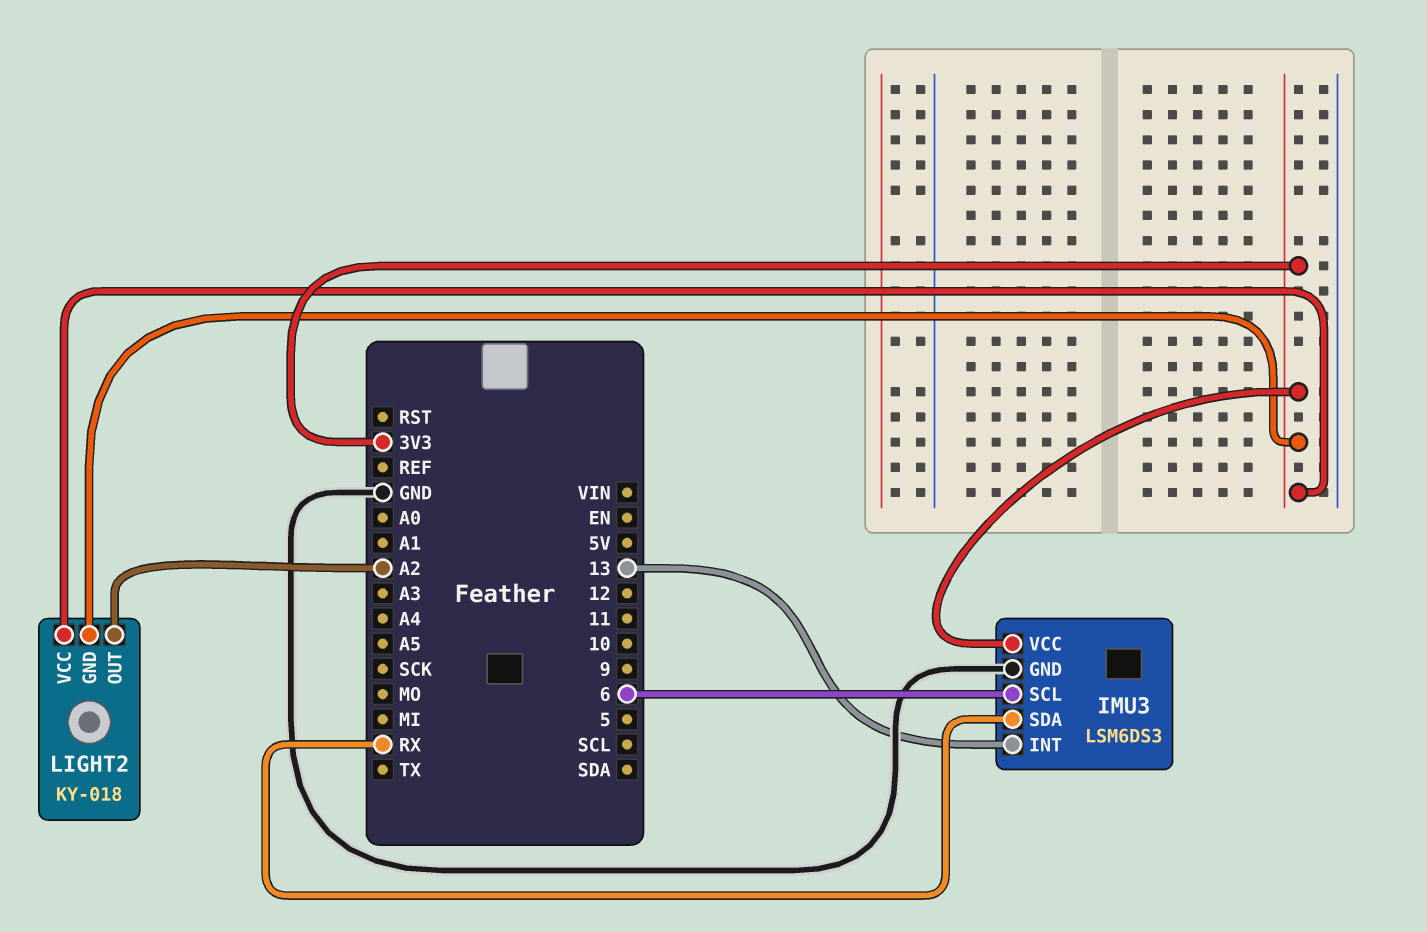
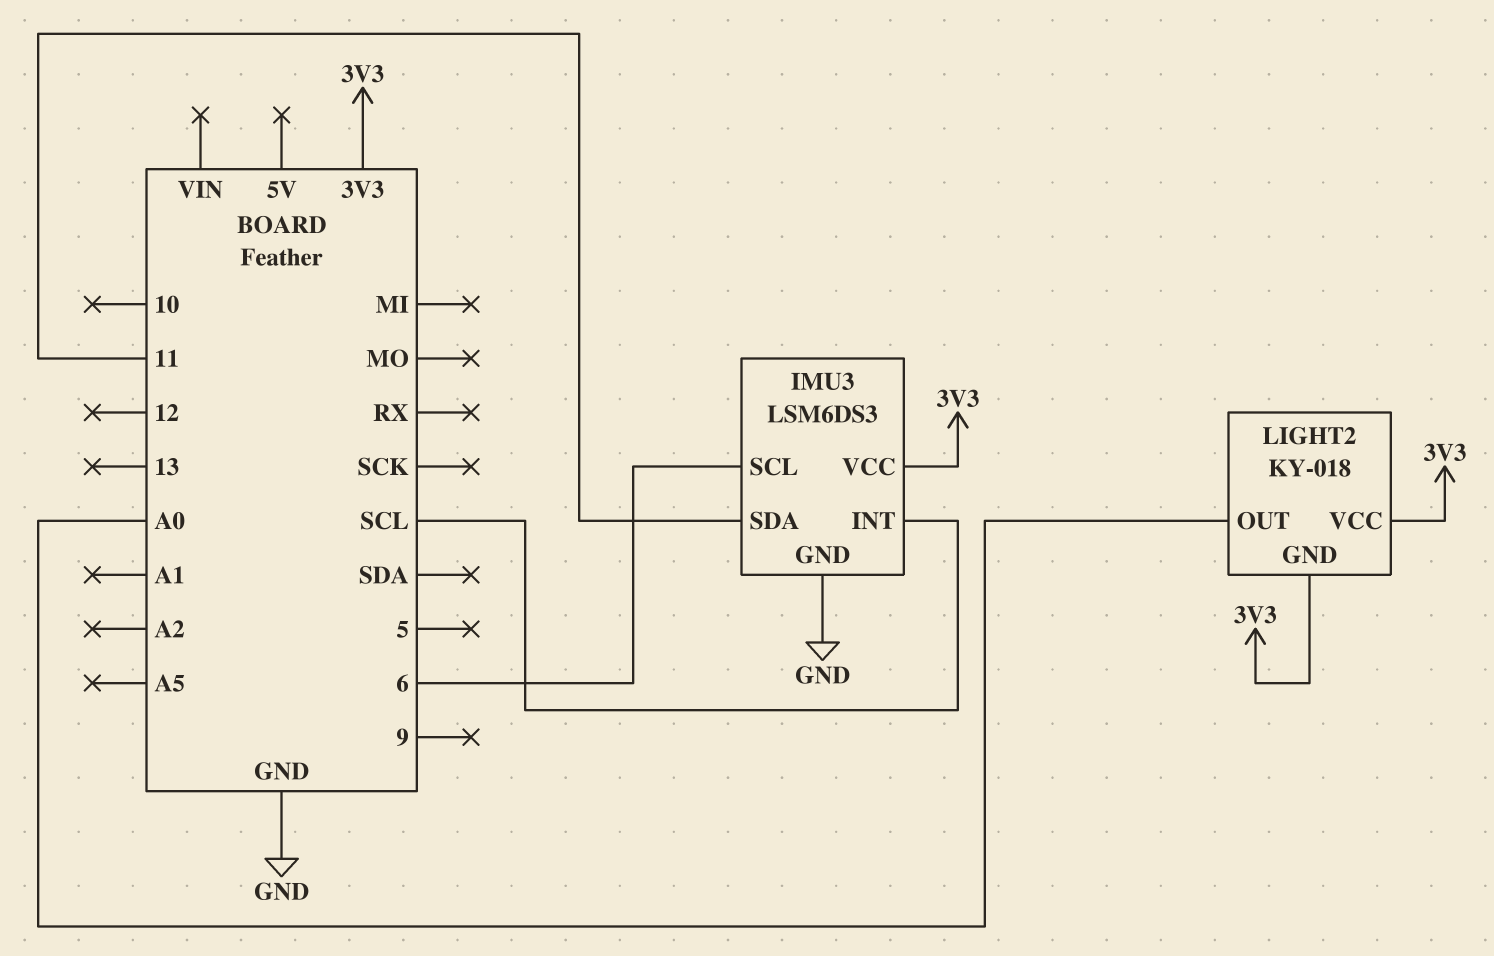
IMU3 pin INT: 13 -> SCL
IMU3 pin SDA: RX -> 11
LIGHT2 pin OUT: A2 -> A0

